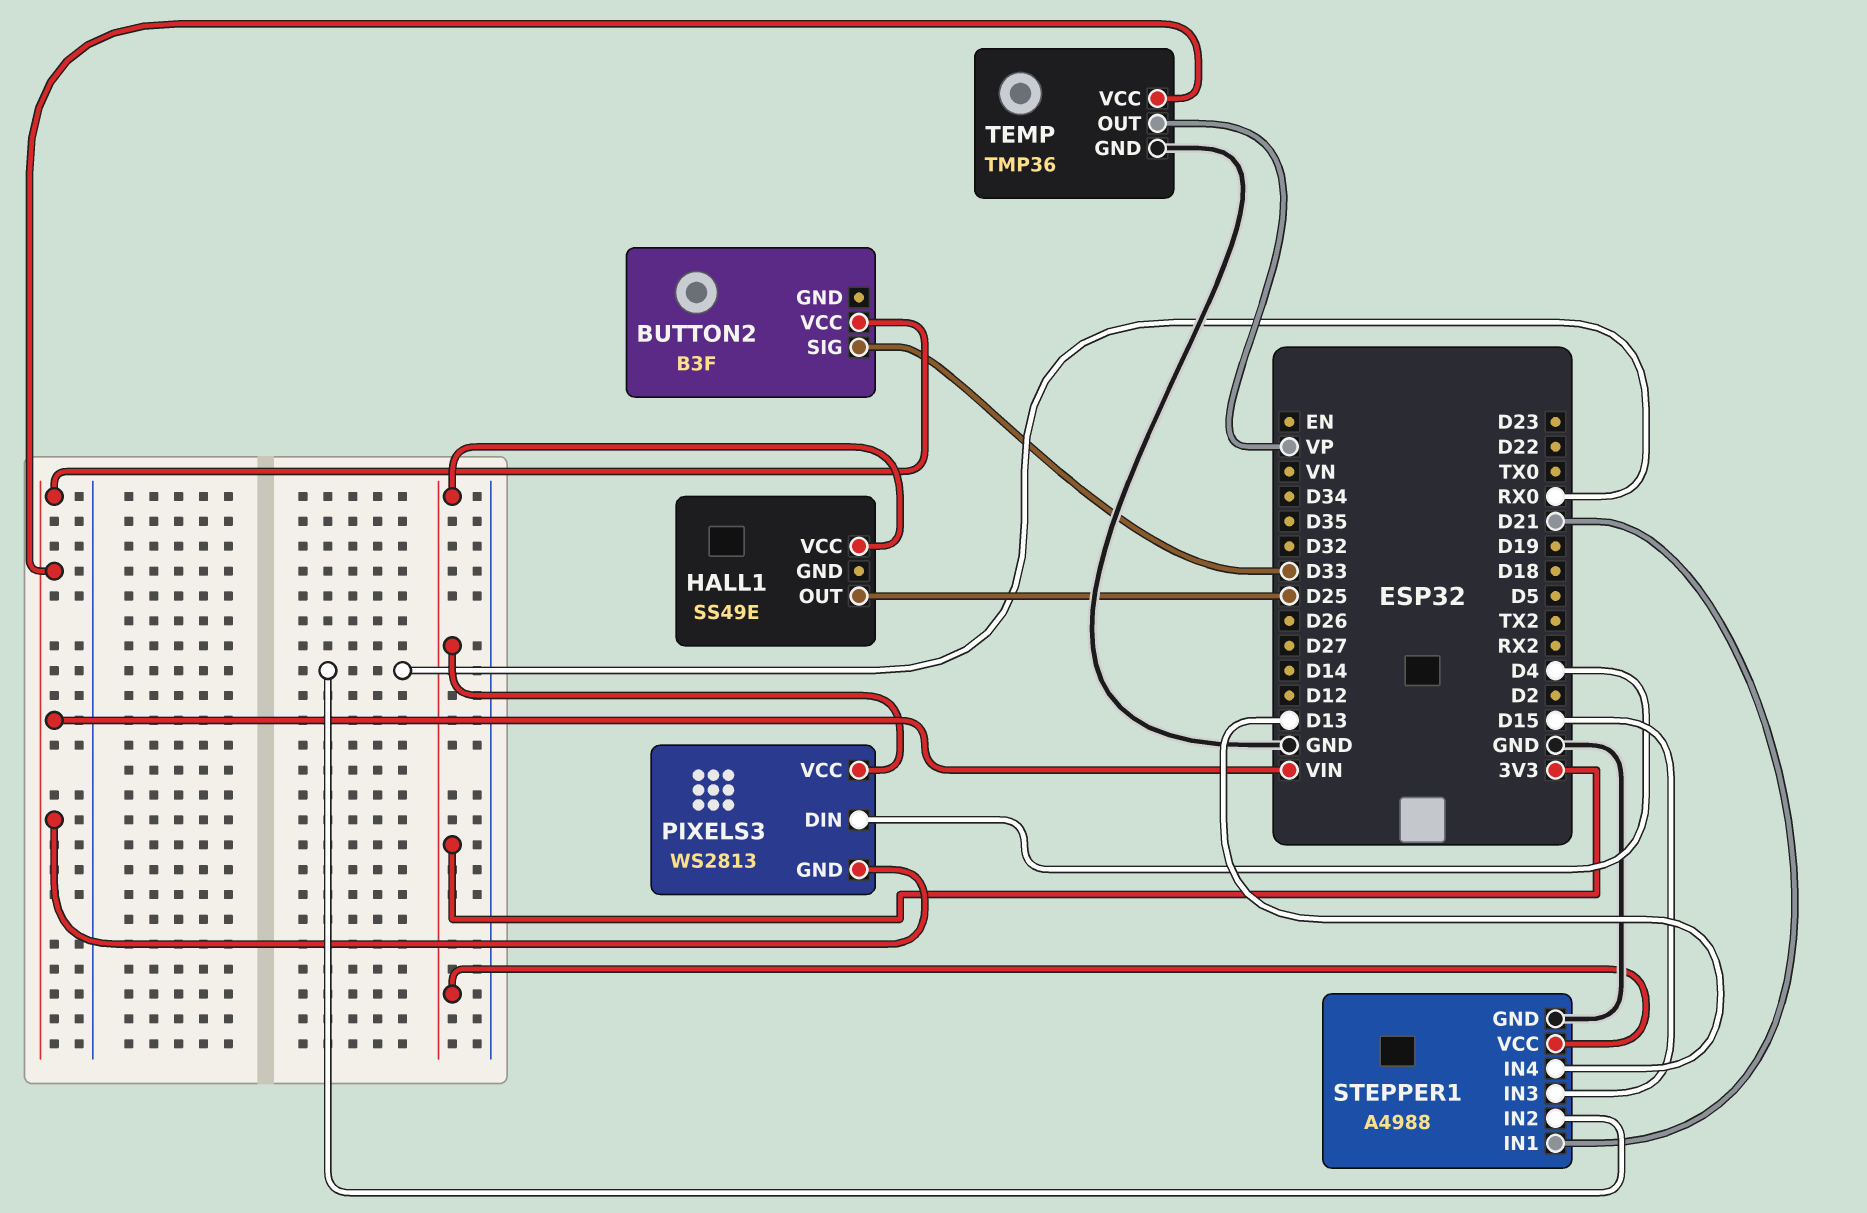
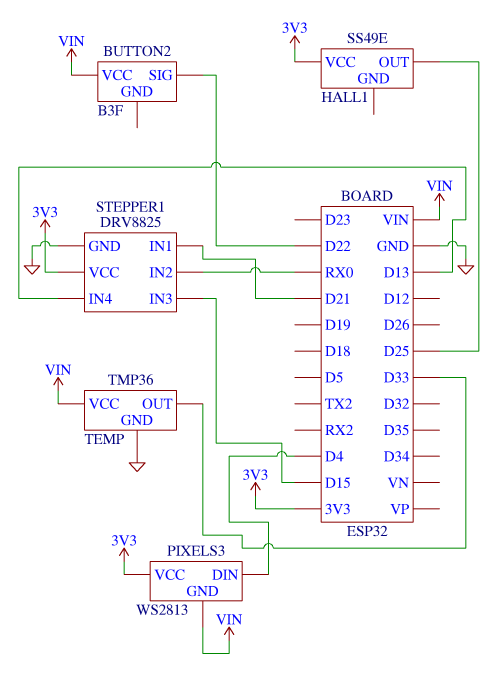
BUTTON2 pin SIG: D33 -> D22
STEPPER1: A4988 -> DRV8825
TEMP pin OUT: VP -> D33

